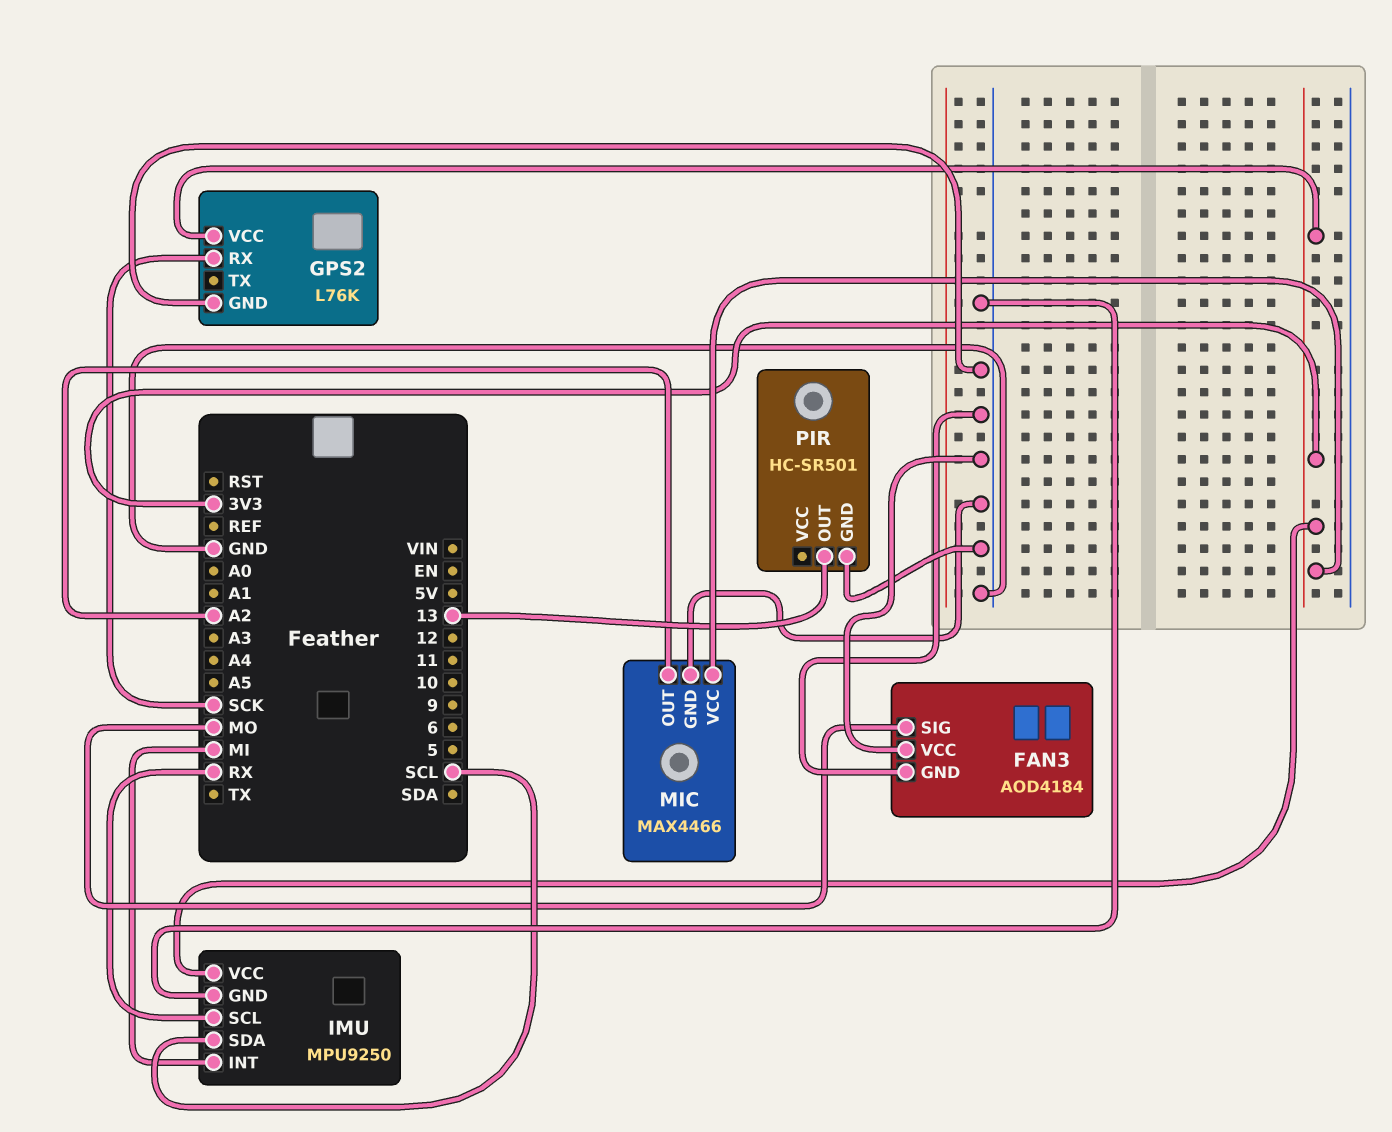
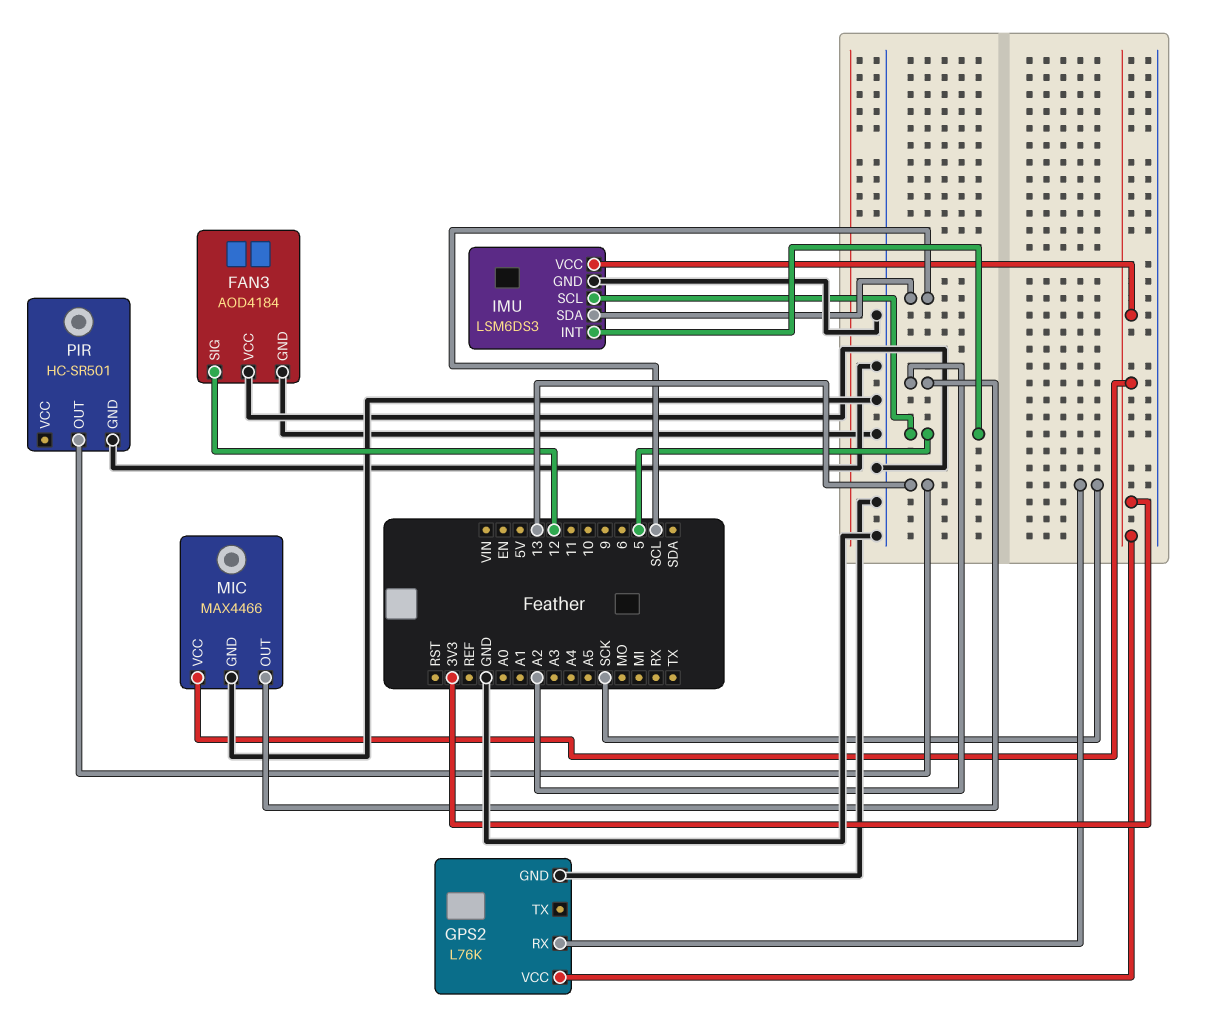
FAN3 pin SIG: MO -> 12
IMU: MPU9250 -> LSM6DS3
IMU pin INT: MI -> 5
IMU pin SCL: RX -> 5

